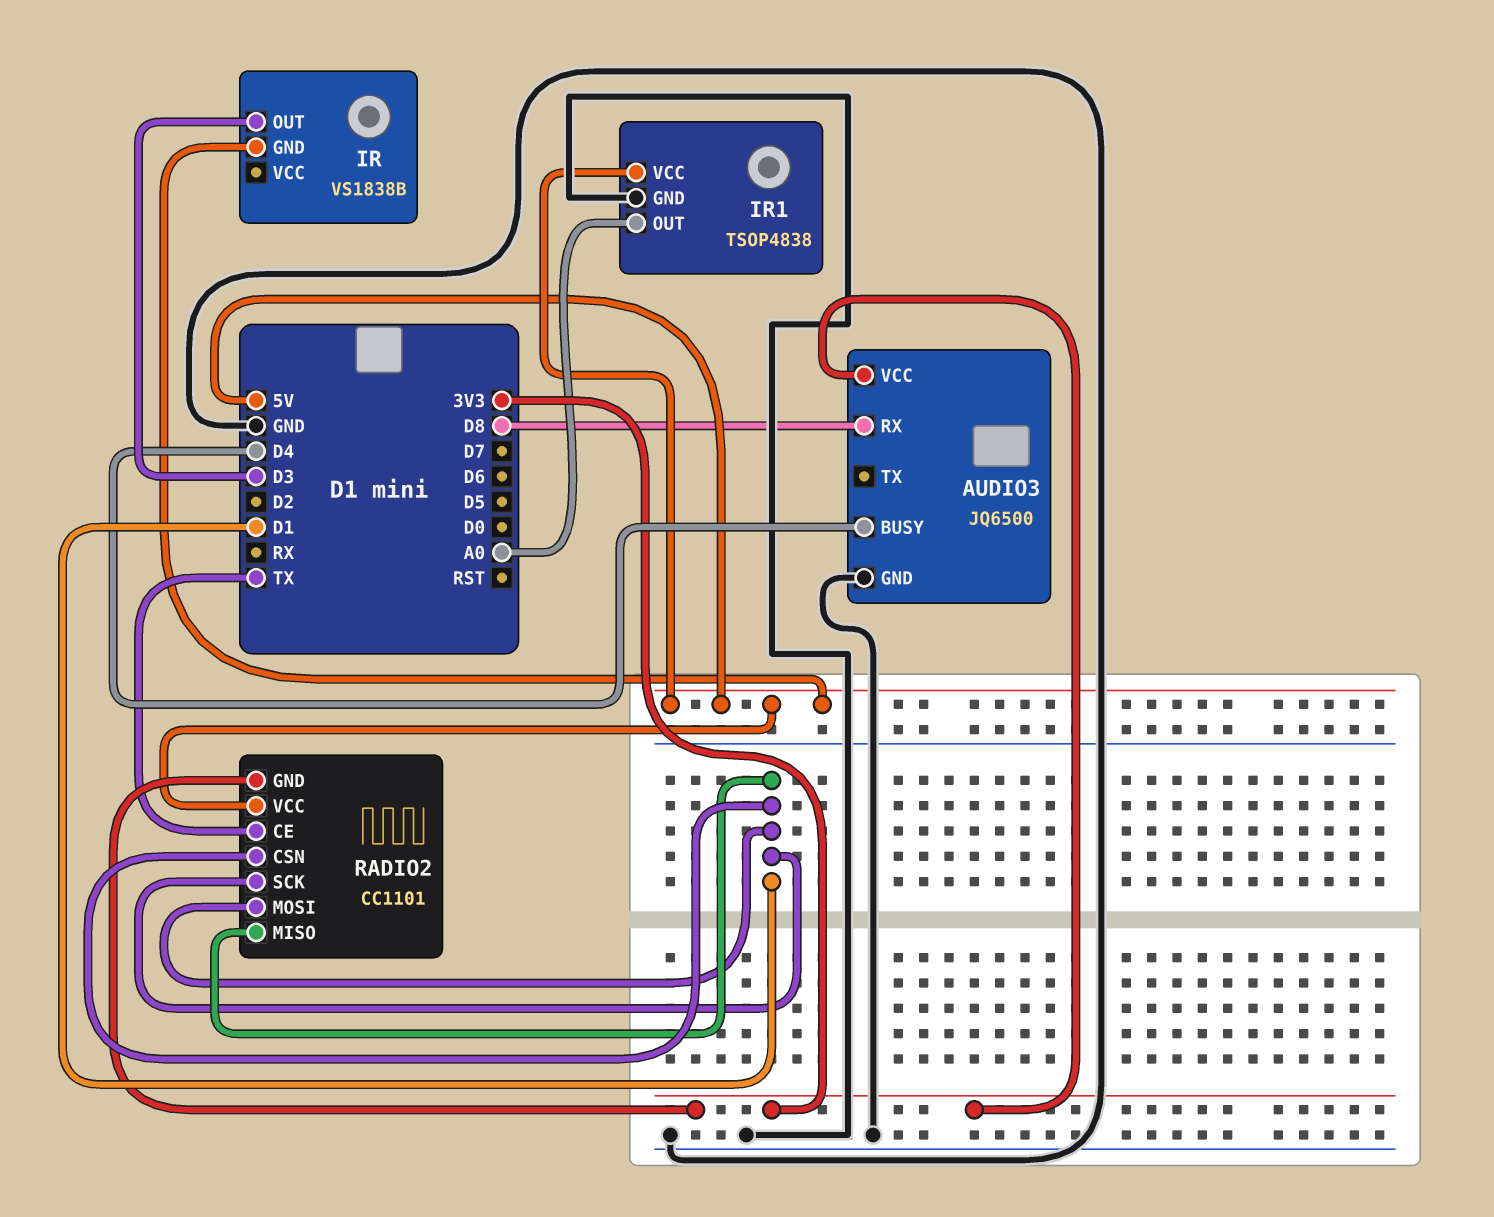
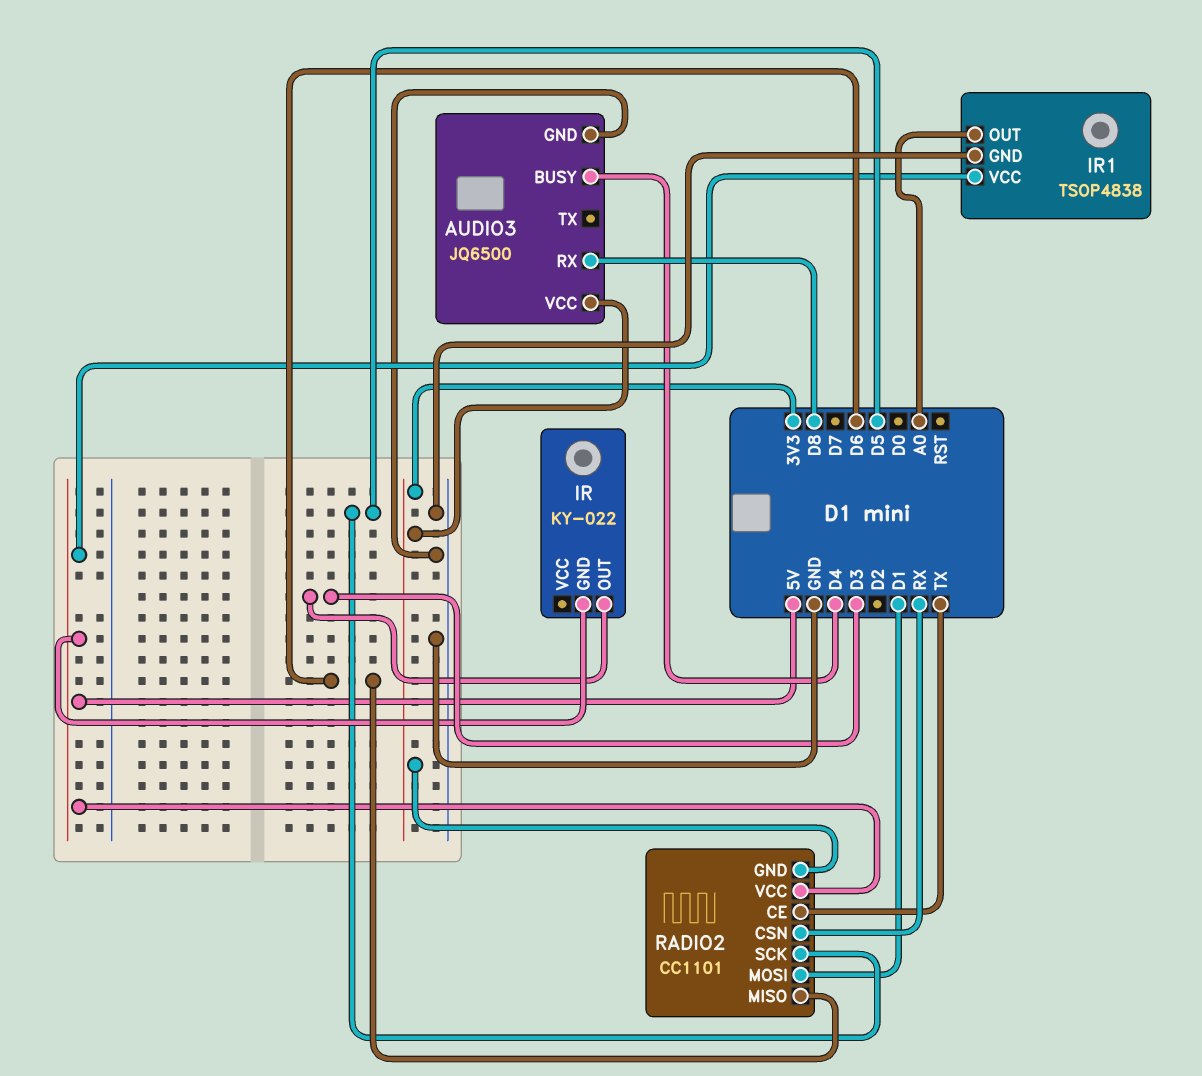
IR: VS1838B -> KY-022
RADIO2 pin CSN: D1 -> RX
RADIO2 pin MISO: D1 -> D6
RADIO2 pin SCK: D1 -> D5

